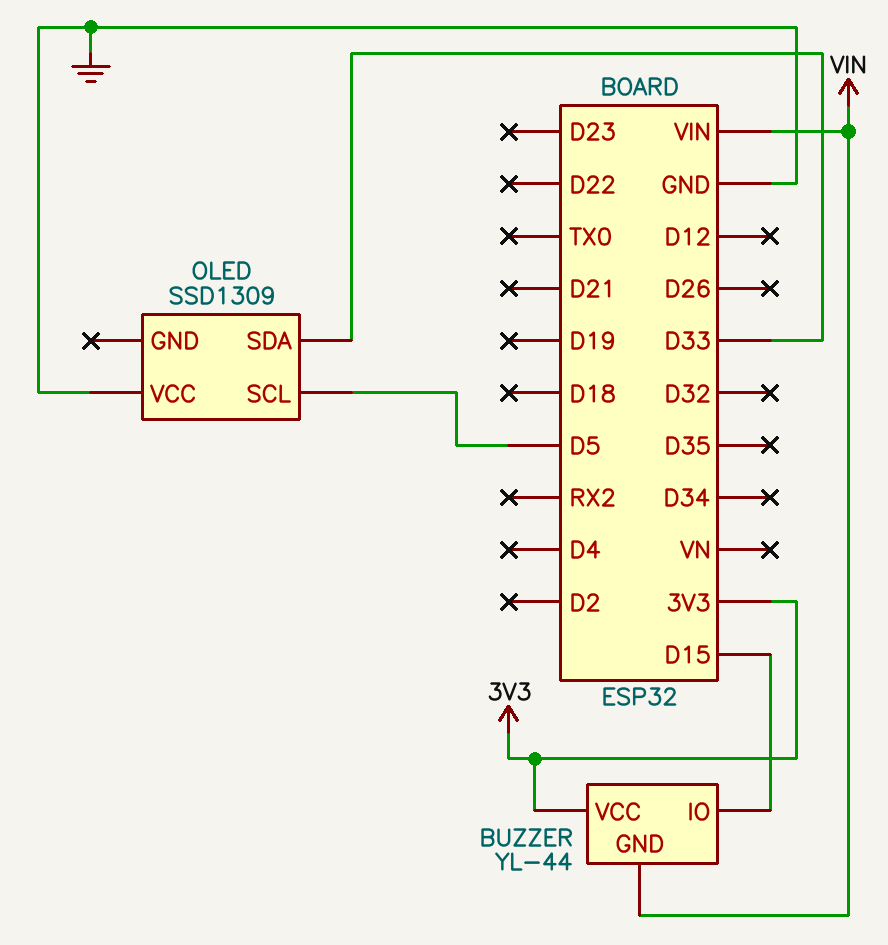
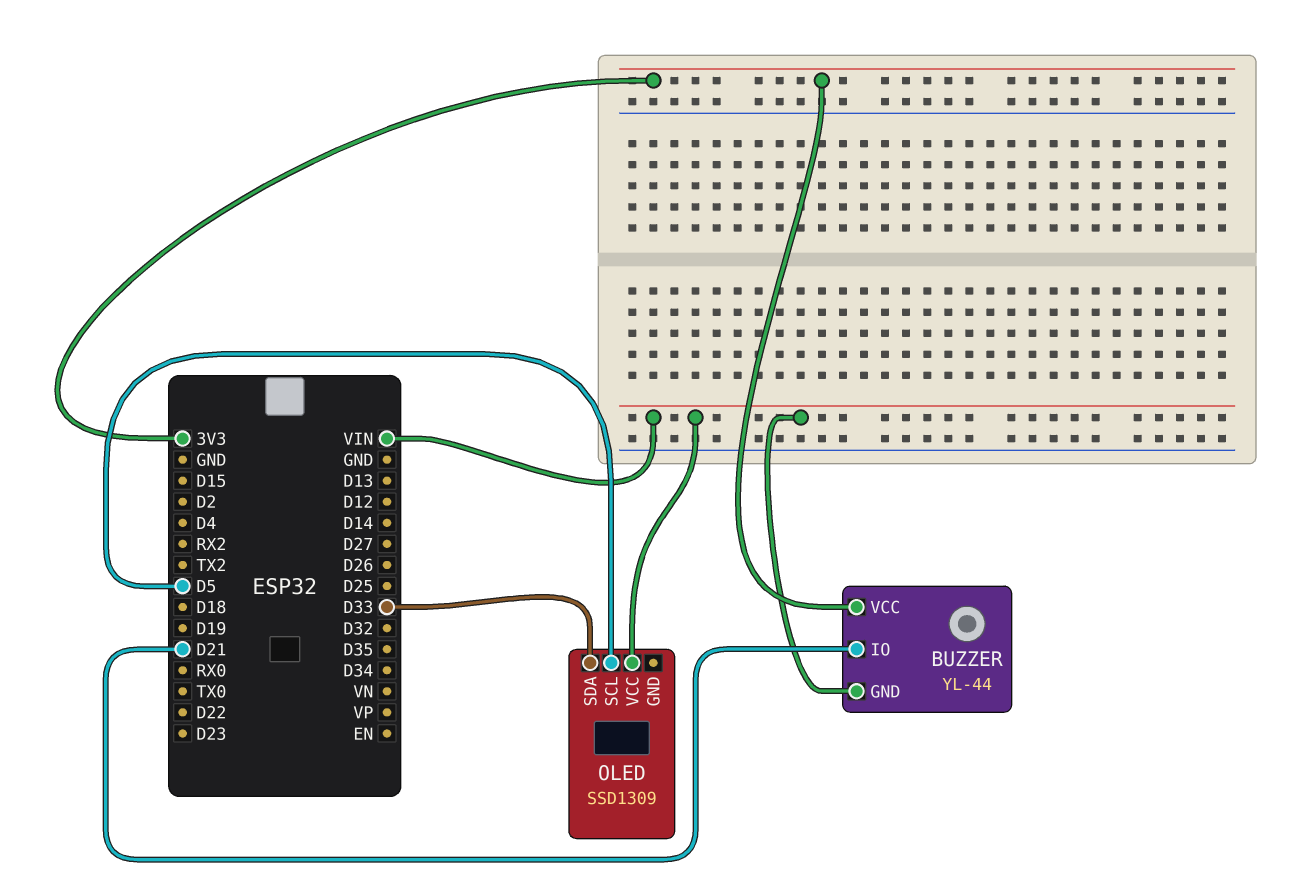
BUZZER pin IO: D15 -> D21
OLED pin VCC: GND -> VIN

